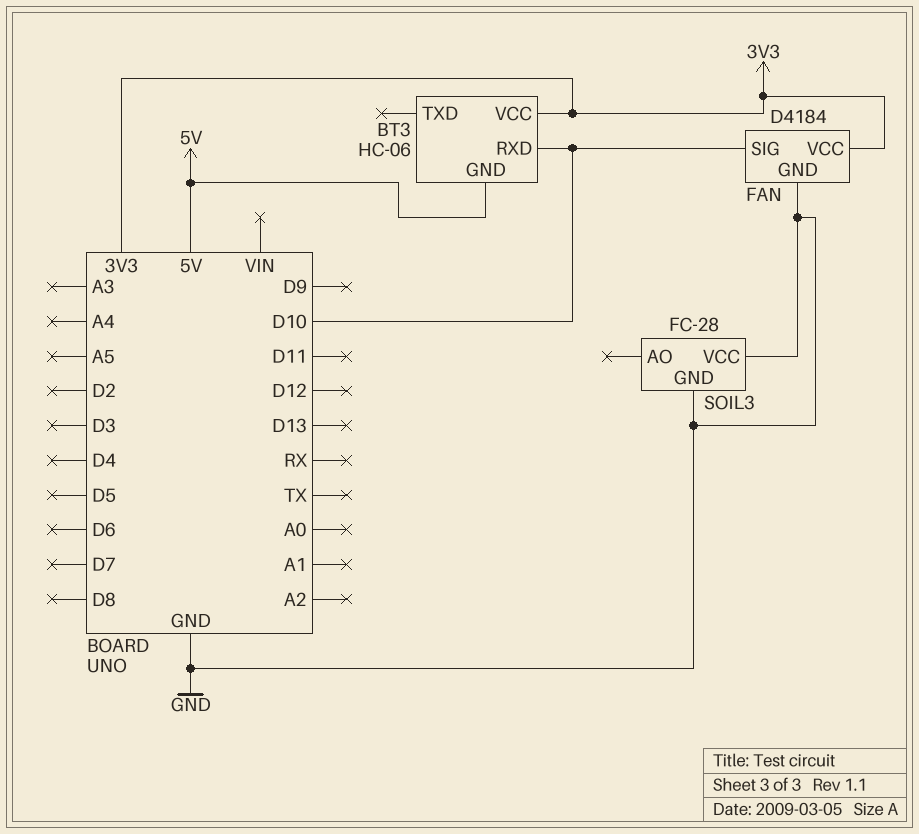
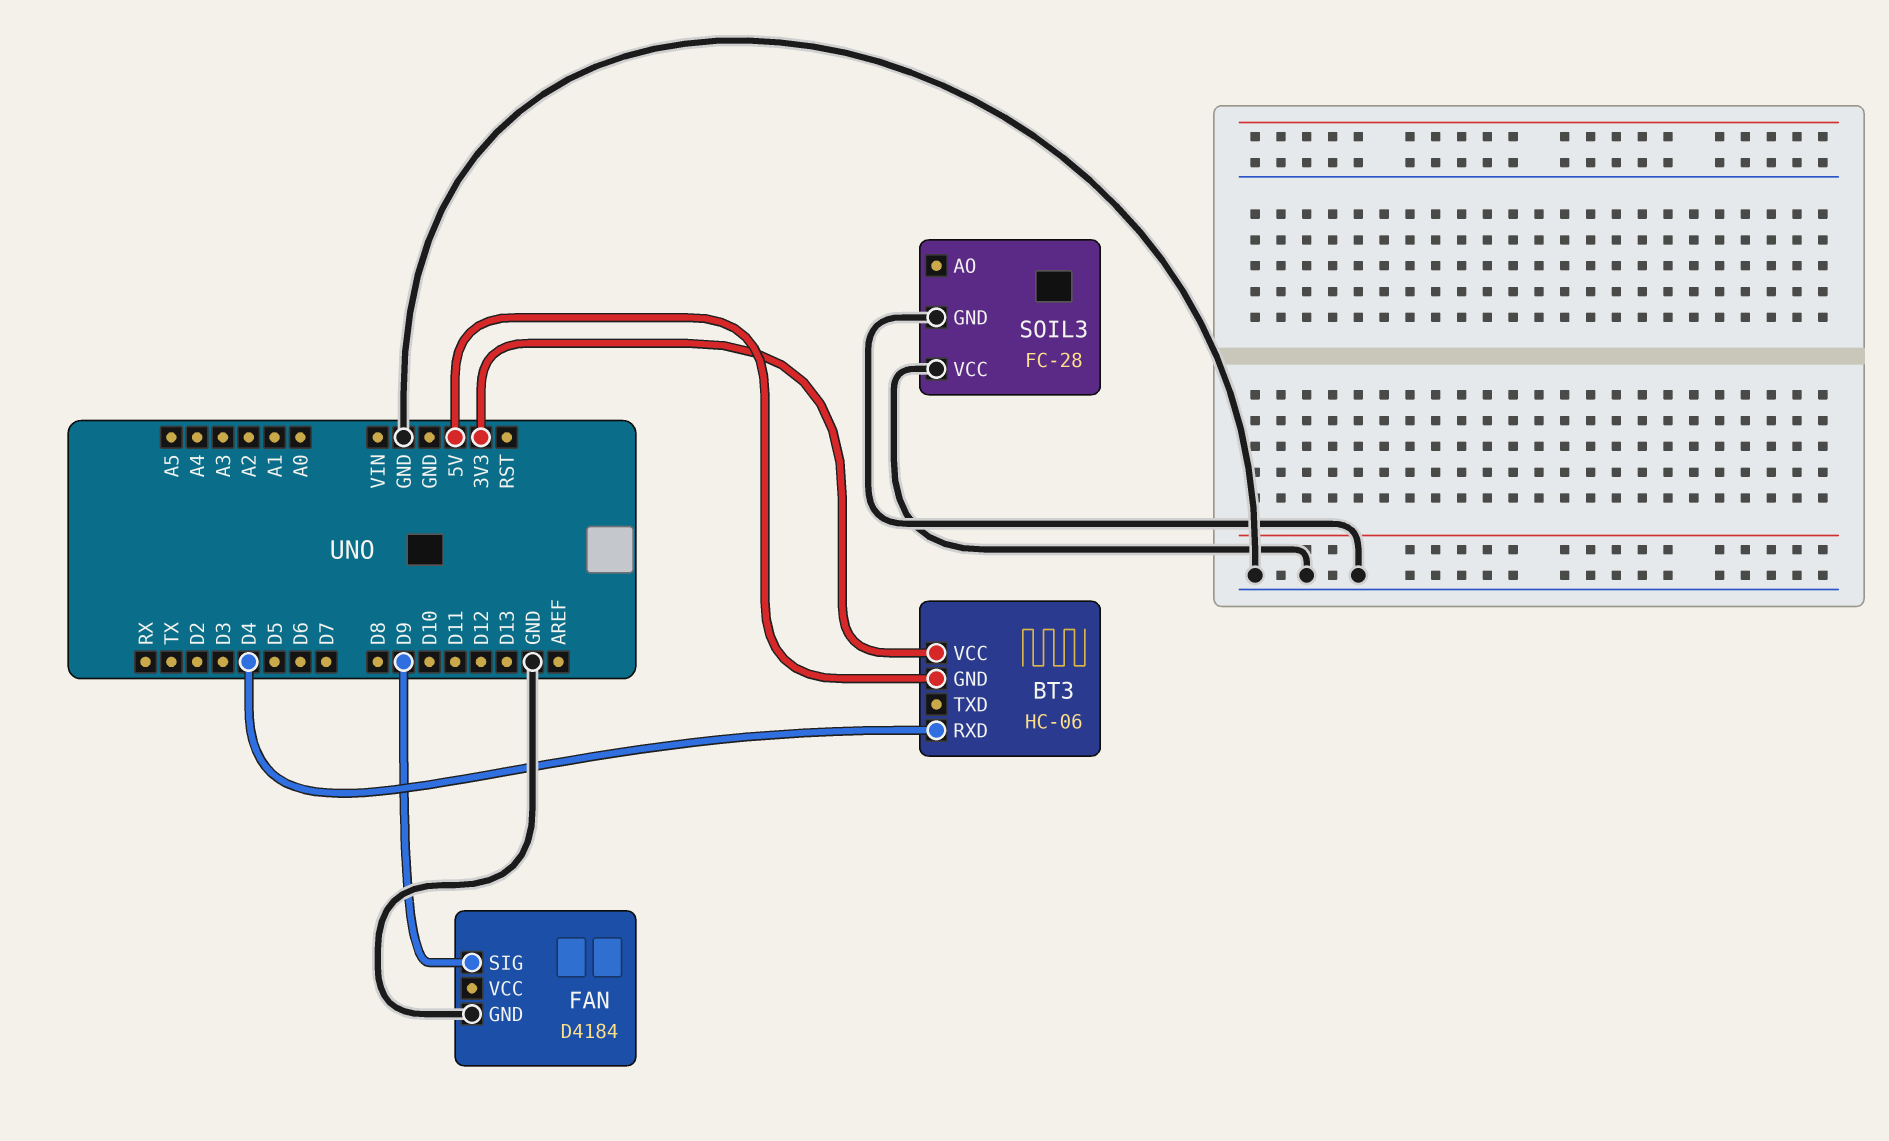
BT3 pin RXD: D10 -> D4
FAN pin SIG: D10 -> D9
FAN pin VCC: 3V3 -> none

